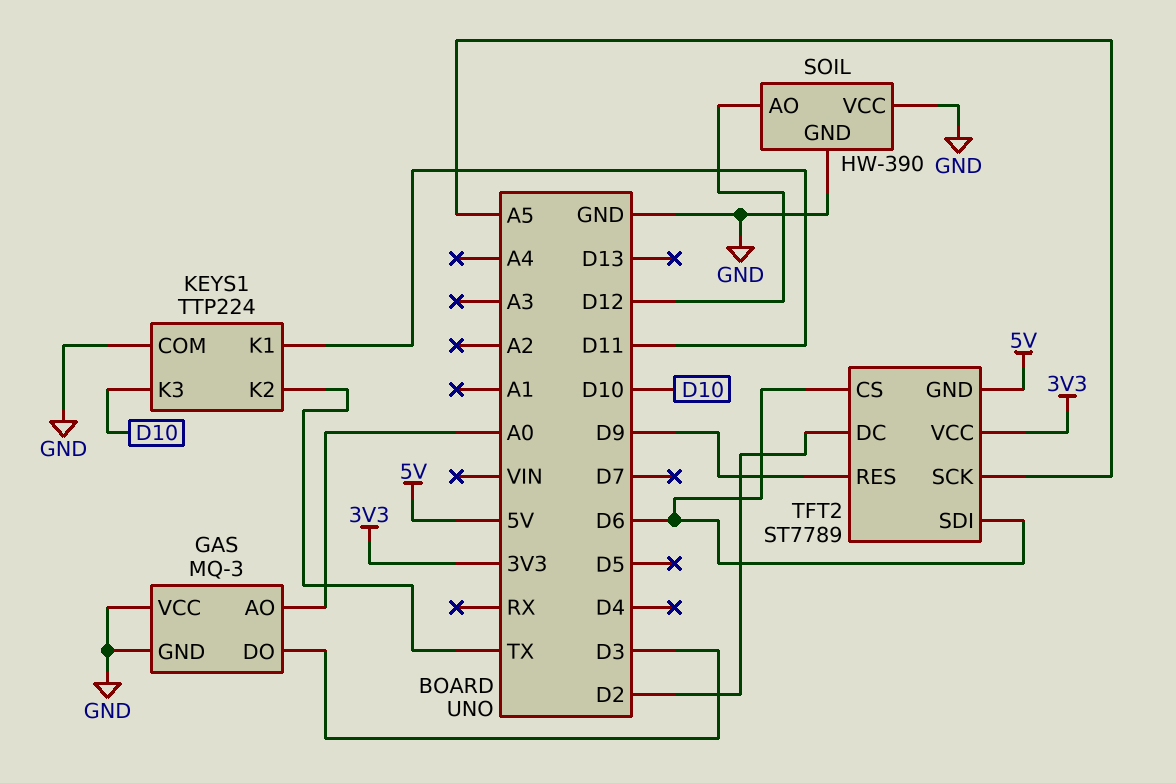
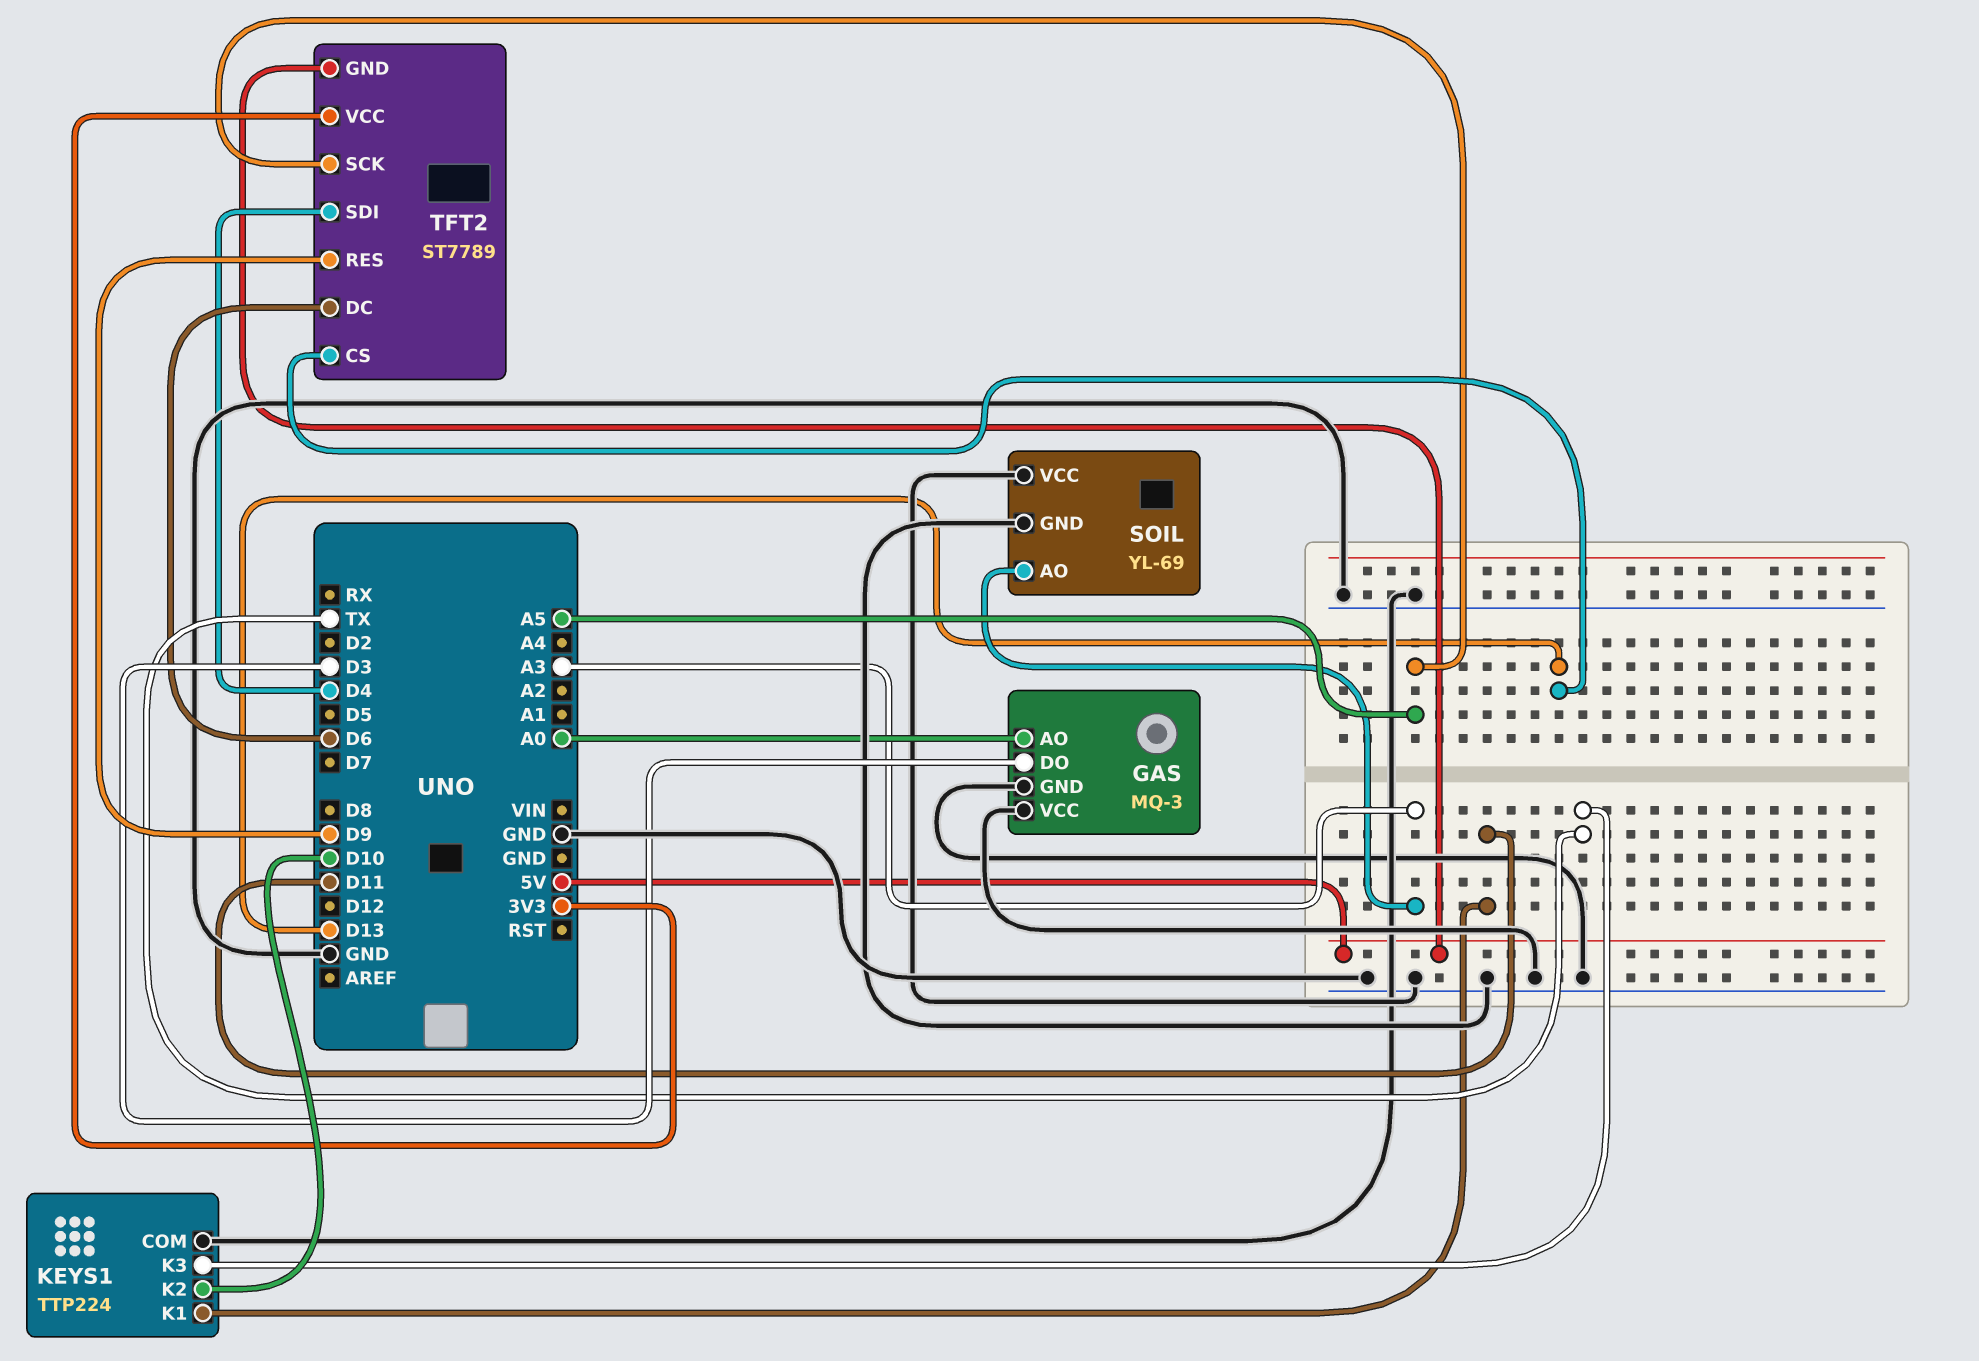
KEYS1 pin K2: TX -> D10
KEYS1 pin K3: D10 -> TX
SOIL: HW-390 -> YL-69
SOIL pin AO: D12 -> A3
TFT2 pin CS: D6 -> D13
TFT2 pin DC: D2 -> D6
TFT2 pin SDI: D6 -> D4

